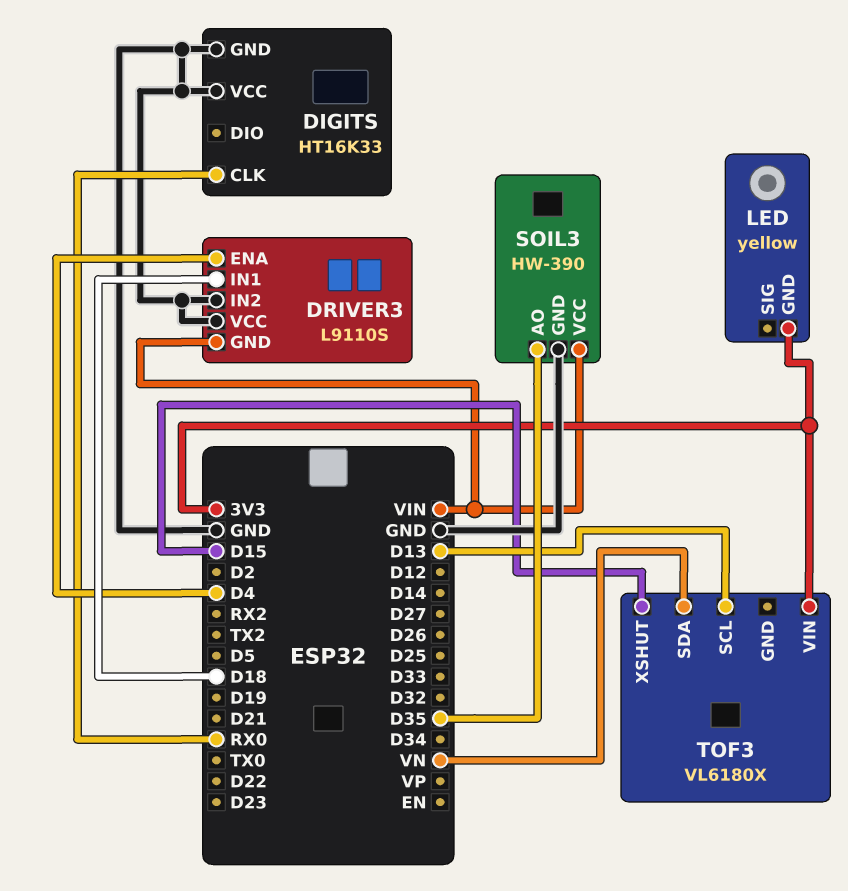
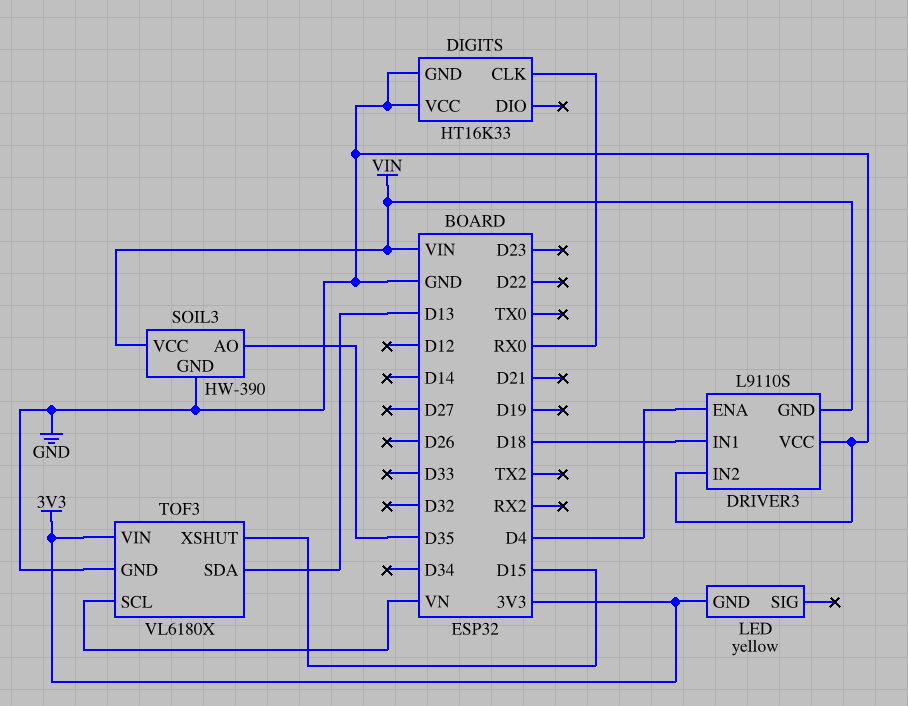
TOF3 pin GND: none -> GND
TOF3 pin SCL: D13 -> VN
TOF3 pin SDA: VN -> D13

